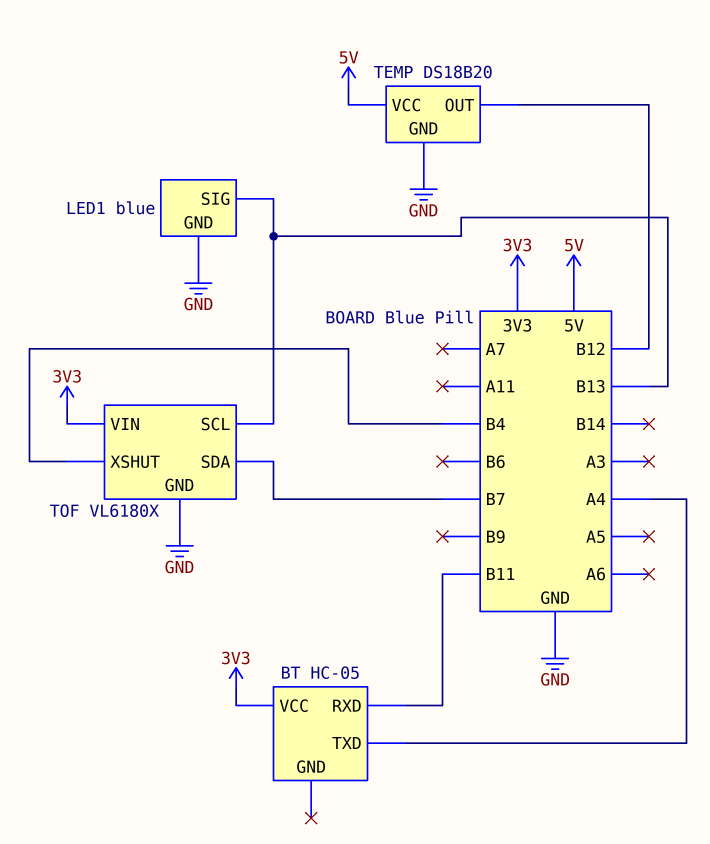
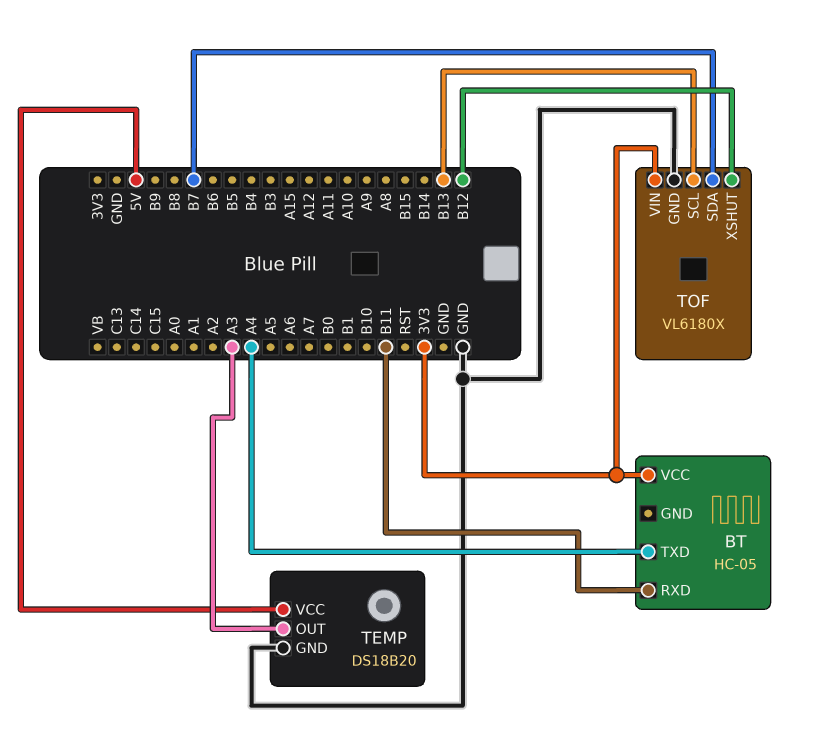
LED1: blue -> none
LED1 pin GND: GND -> none
LED1 pin SIG: B13 -> none
TEMP pin OUT: B12 -> A3
TOF pin XSHUT: B4 -> B12

